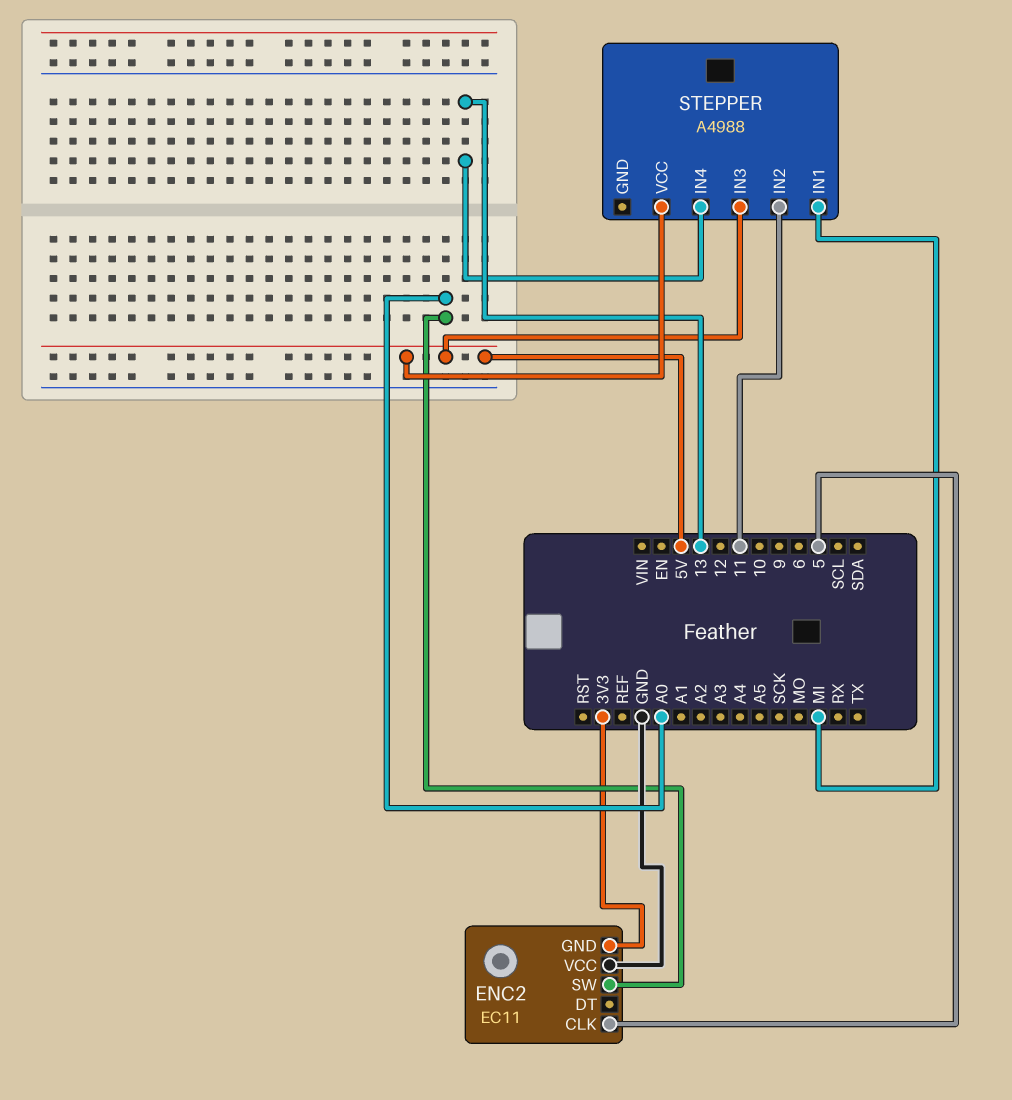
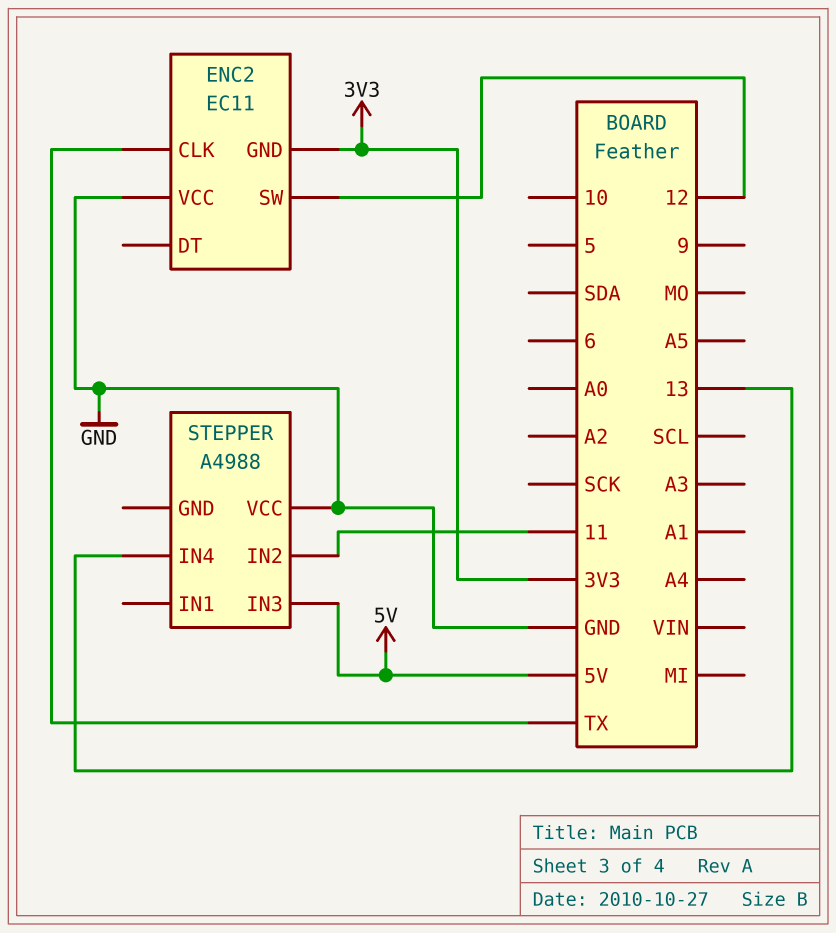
ENC2 pin CLK: 5 -> TX
ENC2 pin SW: A0 -> 12
STEPPER pin IN1: MI -> none
STEPPER pin VCC: 5V -> GND

